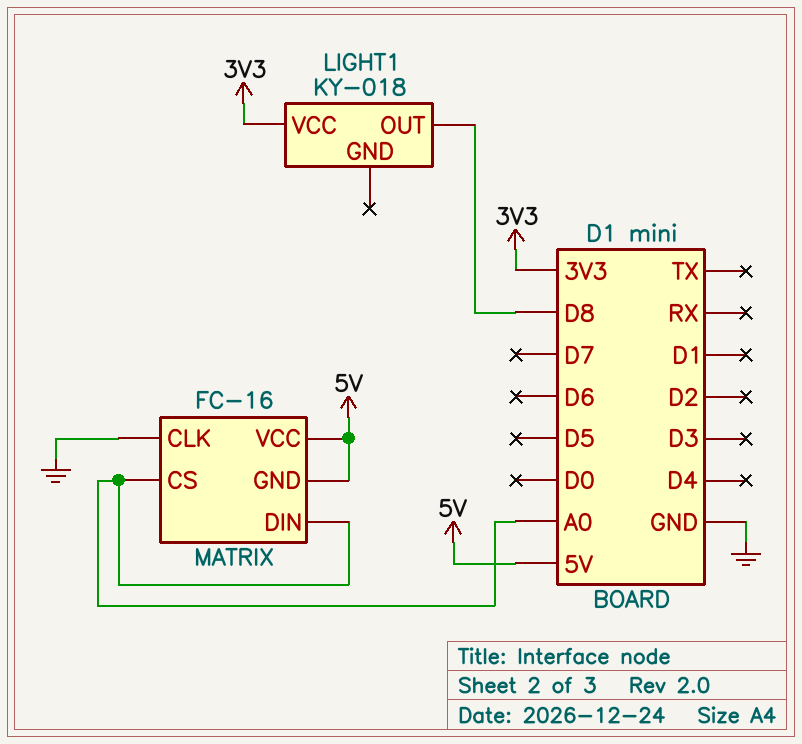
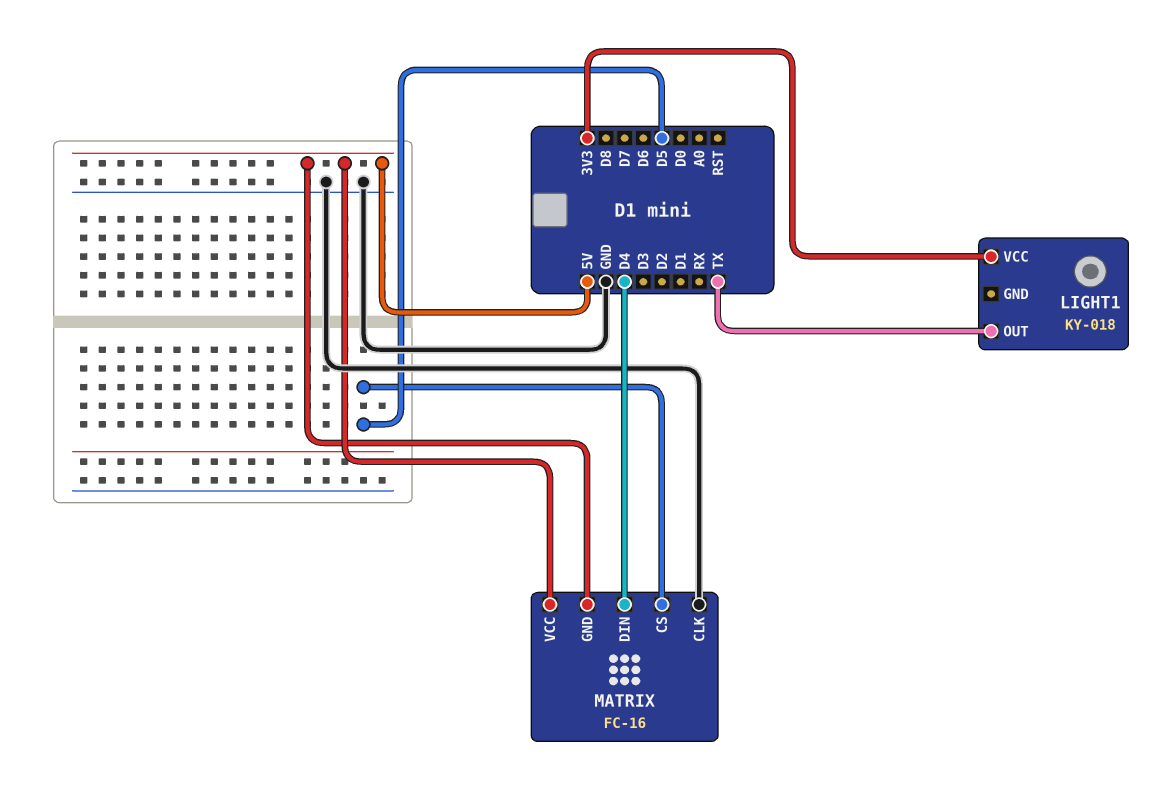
LIGHT1 pin OUT: D8 -> TX
MATRIX pin CS: A0 -> D5
MATRIX pin DIN: A0 -> D4

